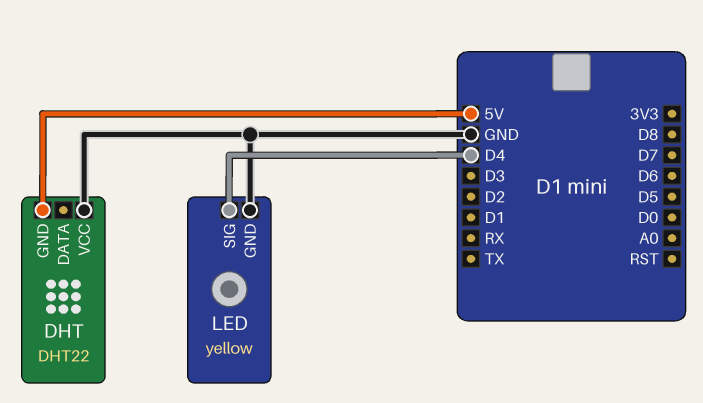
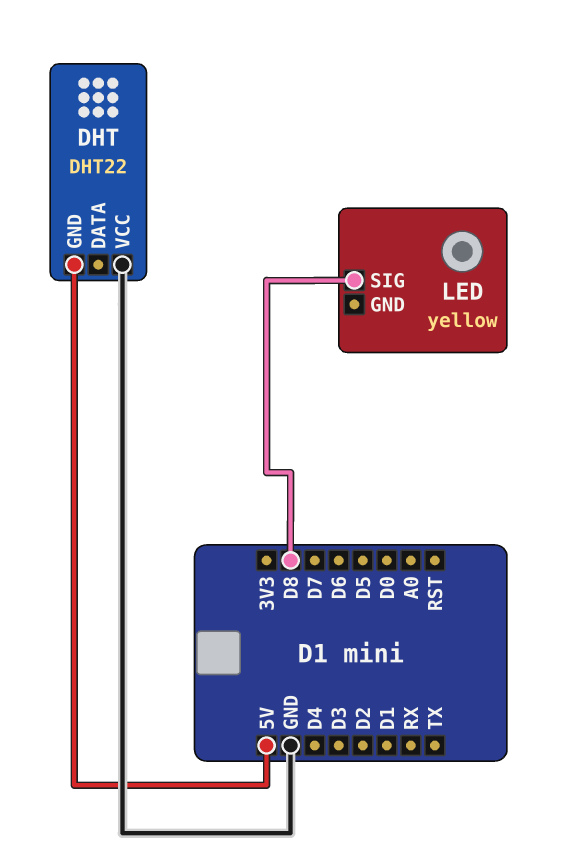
LED pin GND: GND -> none
LED pin SIG: D4 -> D8

